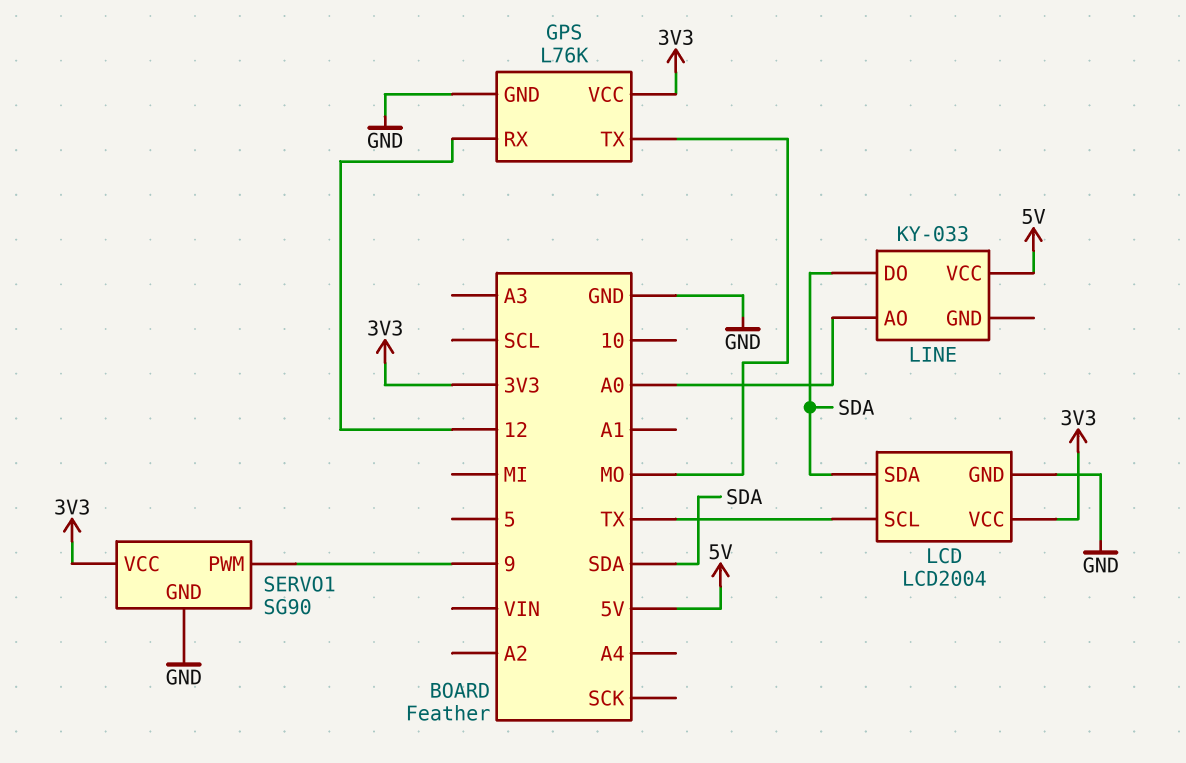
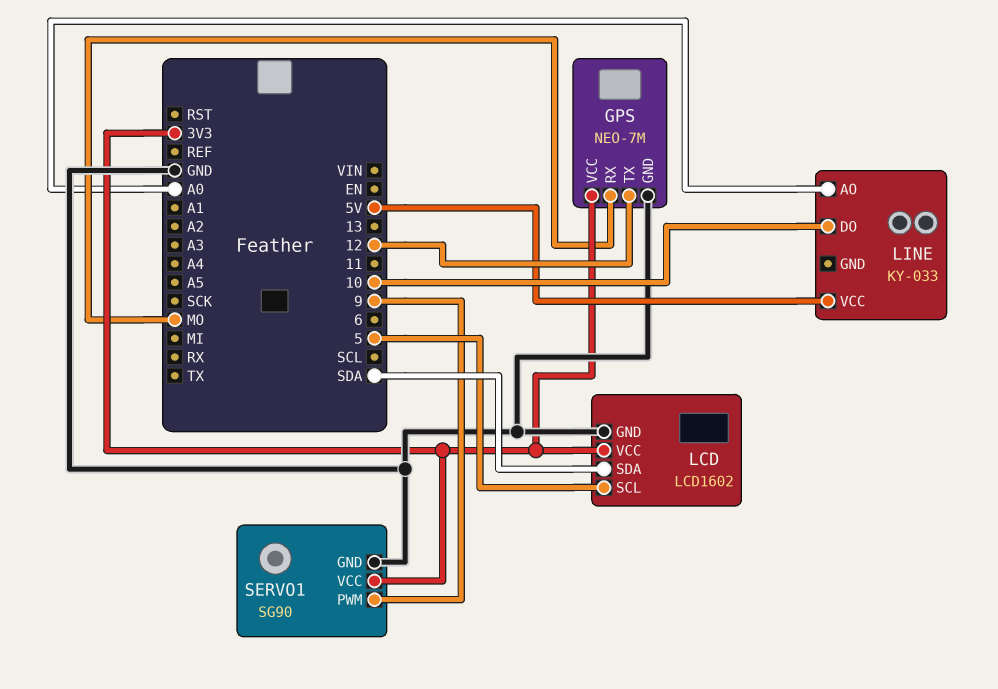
GPS: L76K -> NEO-7M
GPS pin RX: 12 -> MO
GPS pin TX: MO -> 12
LCD: LCD2004 -> LCD1602
LCD pin SCL: TX -> 5
LINE pin DO: SDA -> 10

